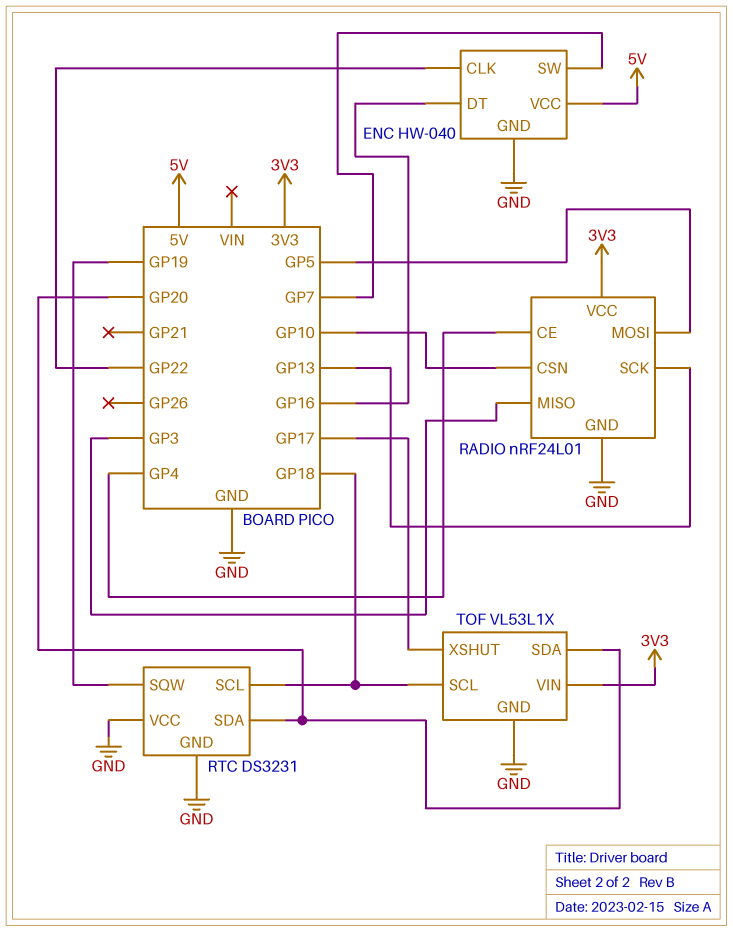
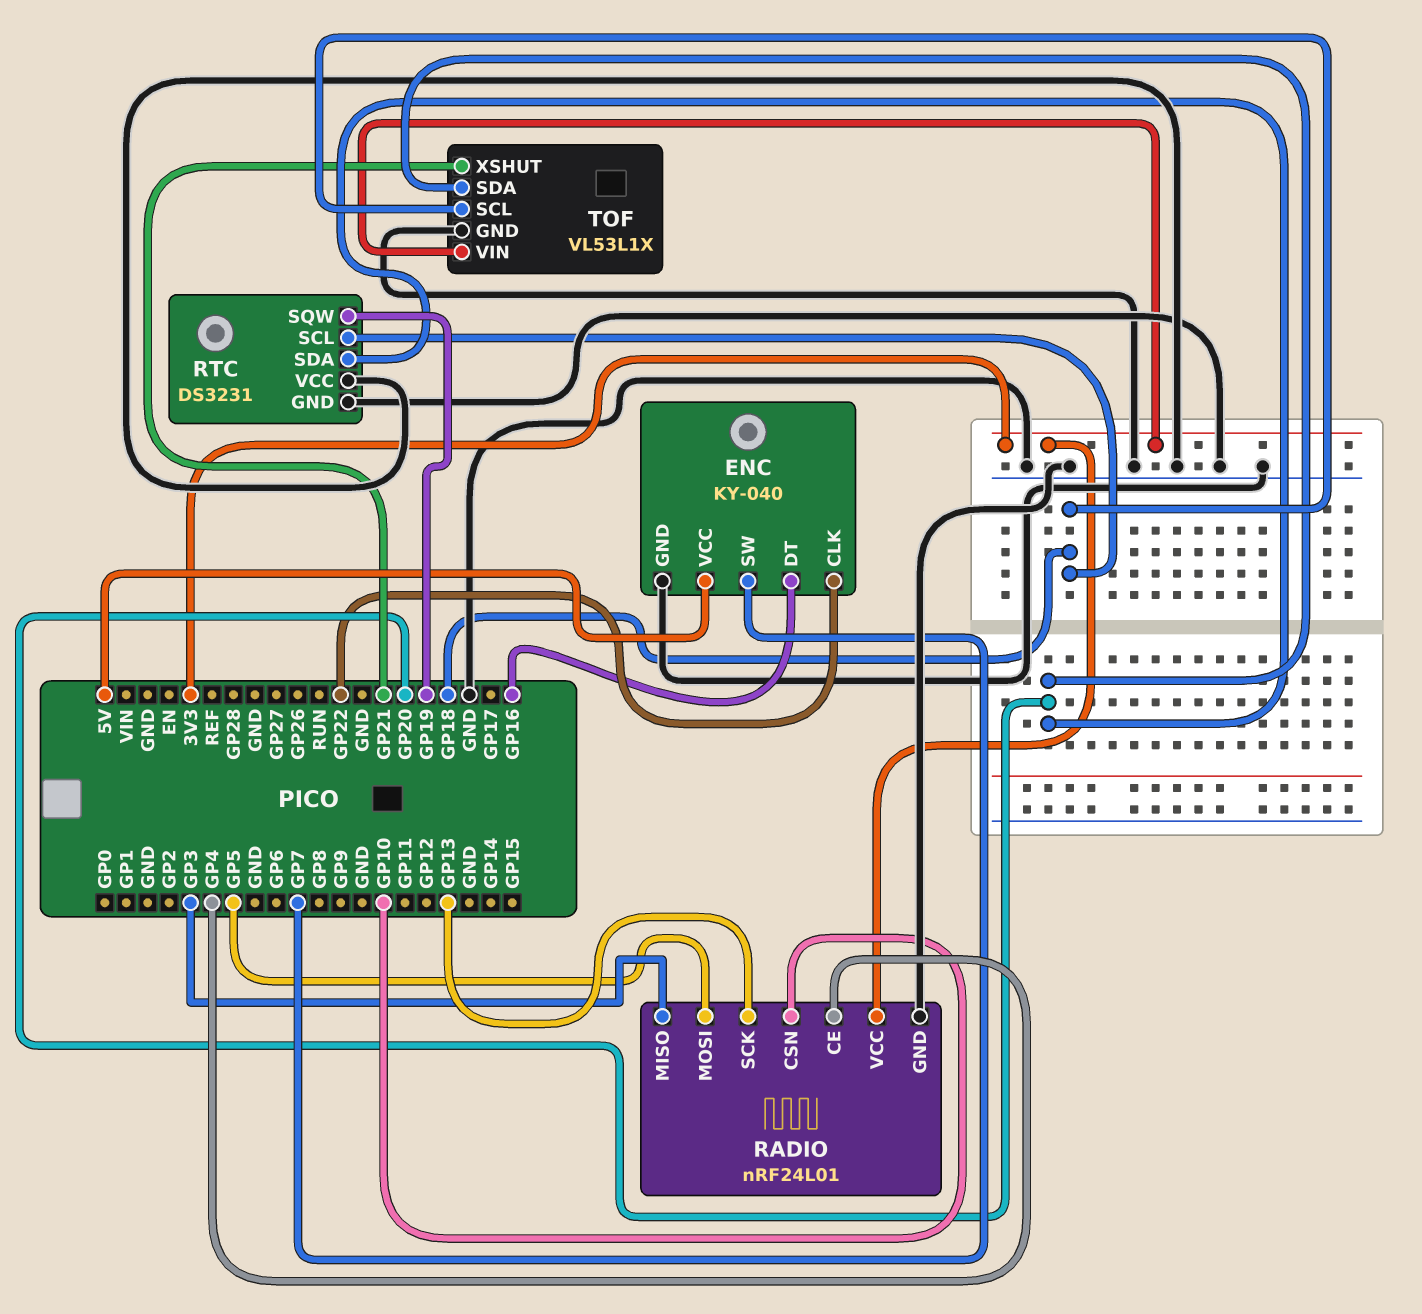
ENC: HW-040 -> KY-040
TOF pin XSHUT: GP17 -> GP21

